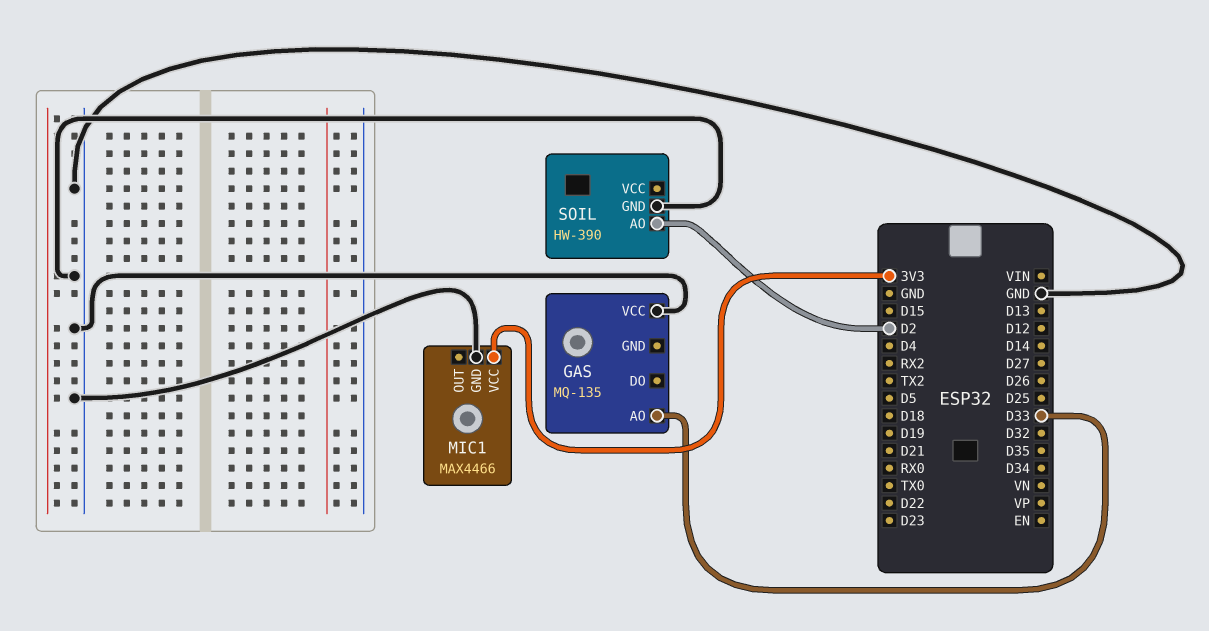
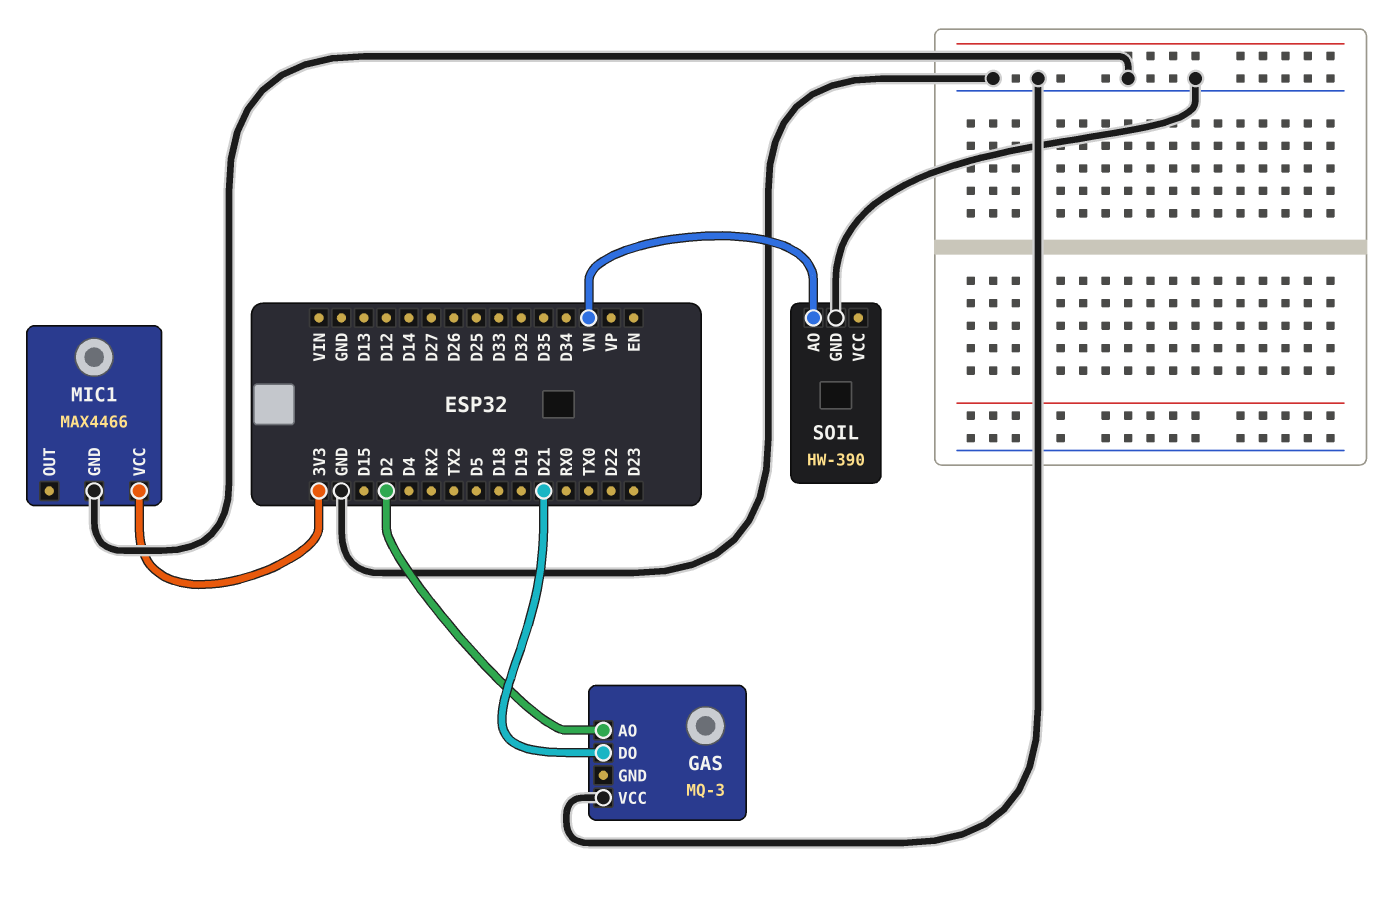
GAS: MQ-135 -> MQ-3
GAS pin AO: D33 -> D2
GAS pin DO: none -> D21
SOIL pin AO: D2 -> VN

